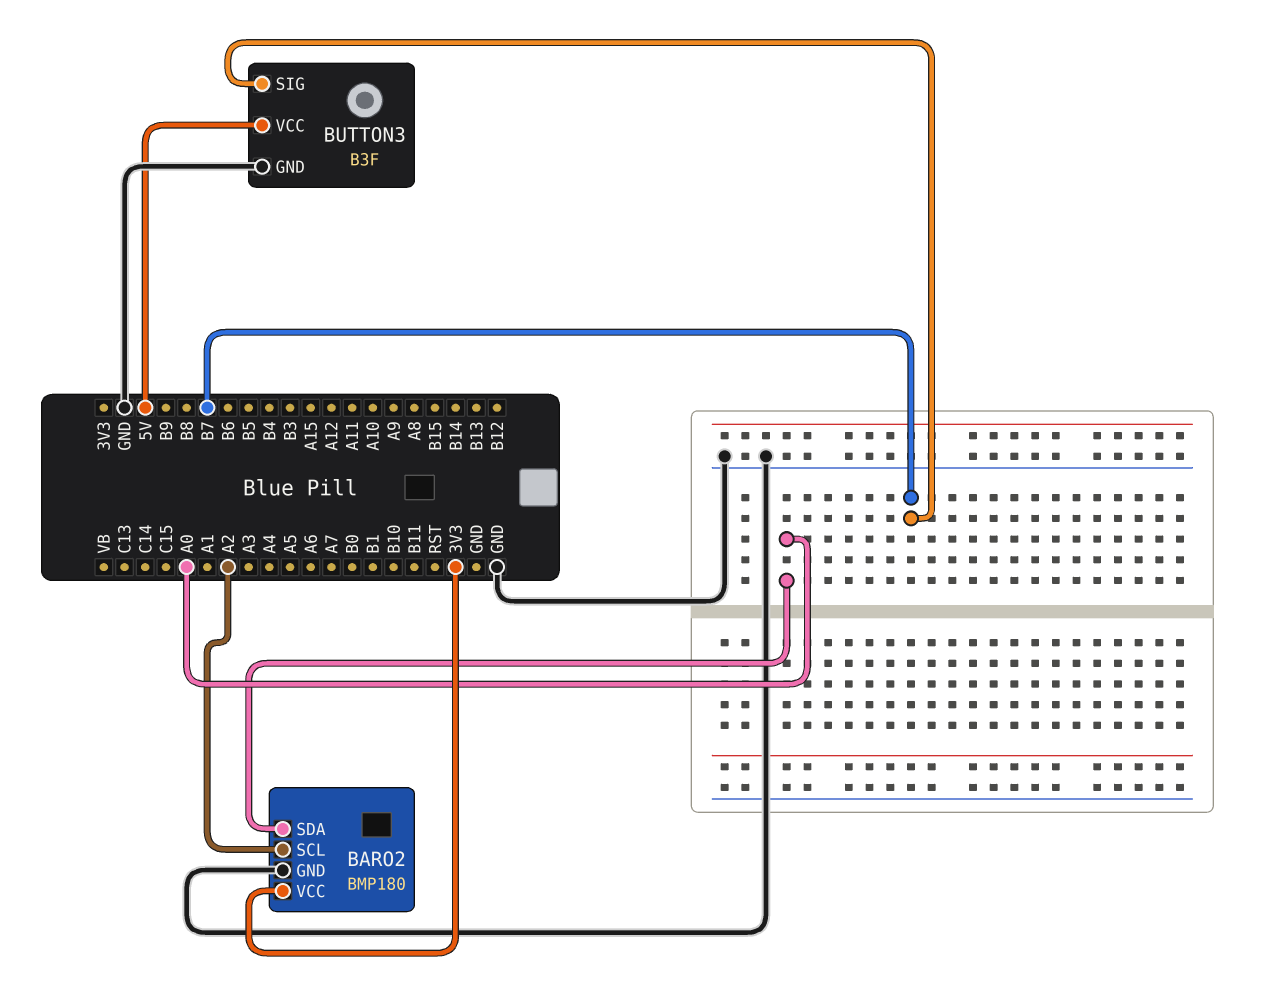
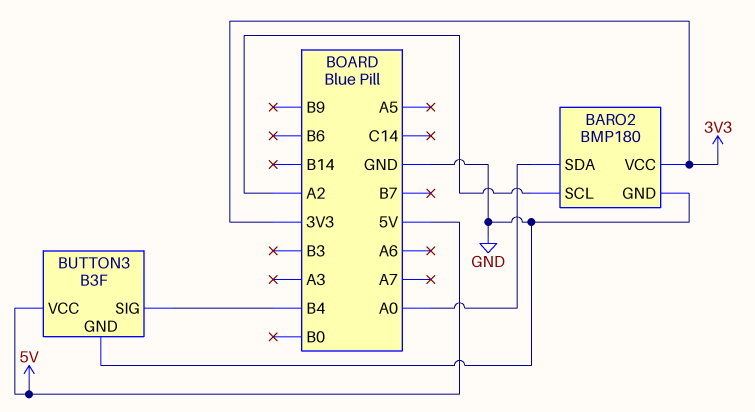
BUTTON3 pin SIG: B7 -> B4

